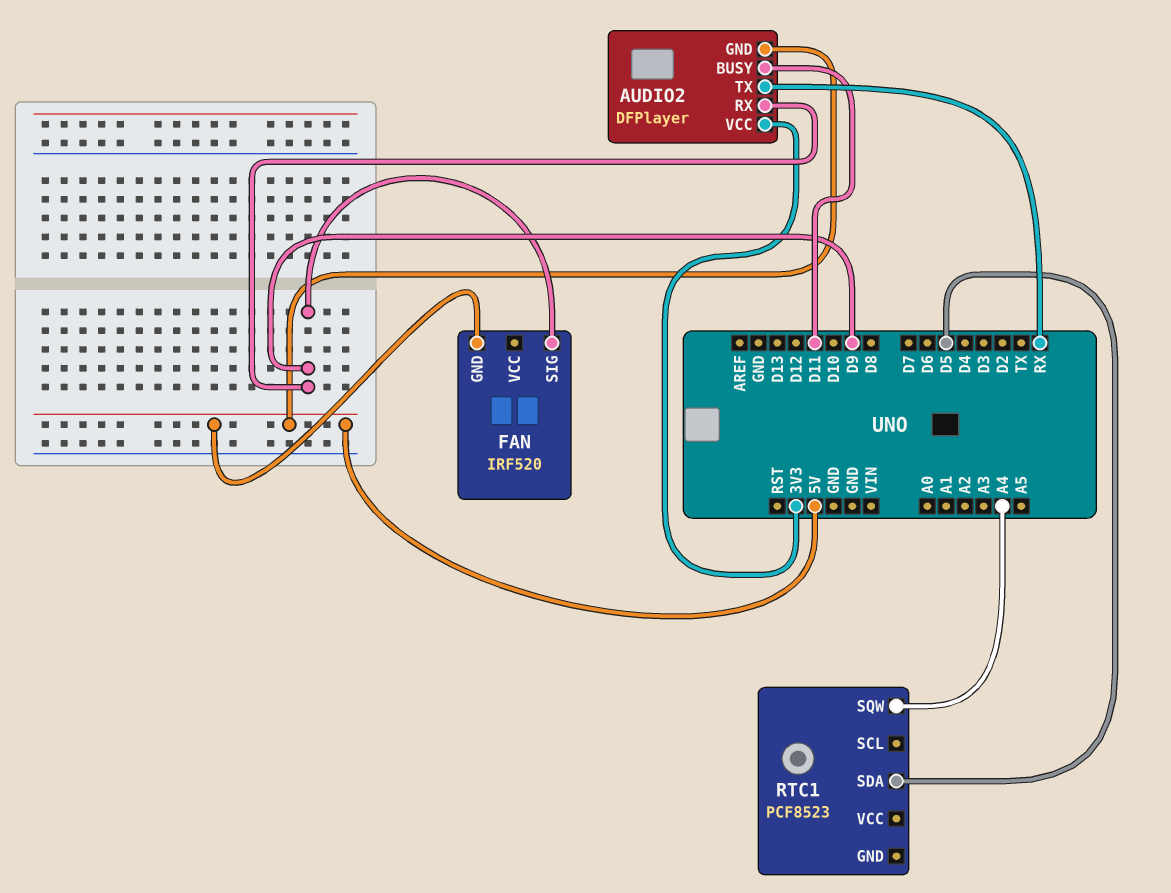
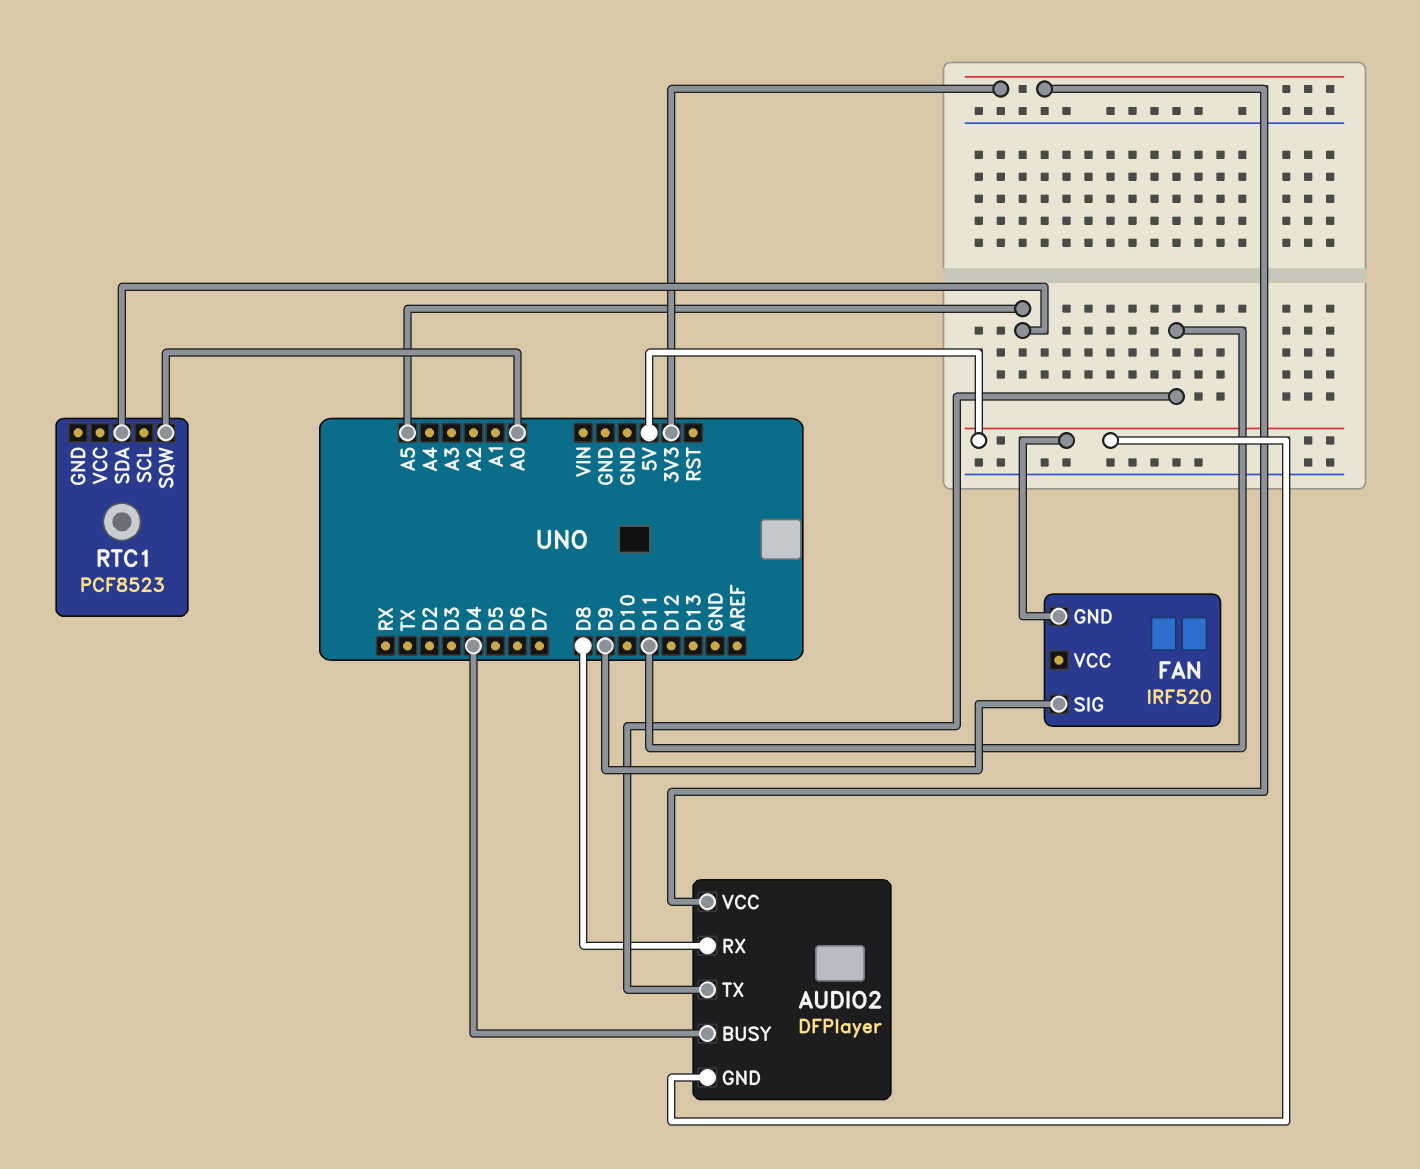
AUDIO2 pin BUSY: D11 -> D4
AUDIO2 pin RX: D9 -> D8
AUDIO2 pin TX: RX -> D11
RTC1 pin SDA: D5 -> A5
RTC1 pin SQW: A4 -> A0

